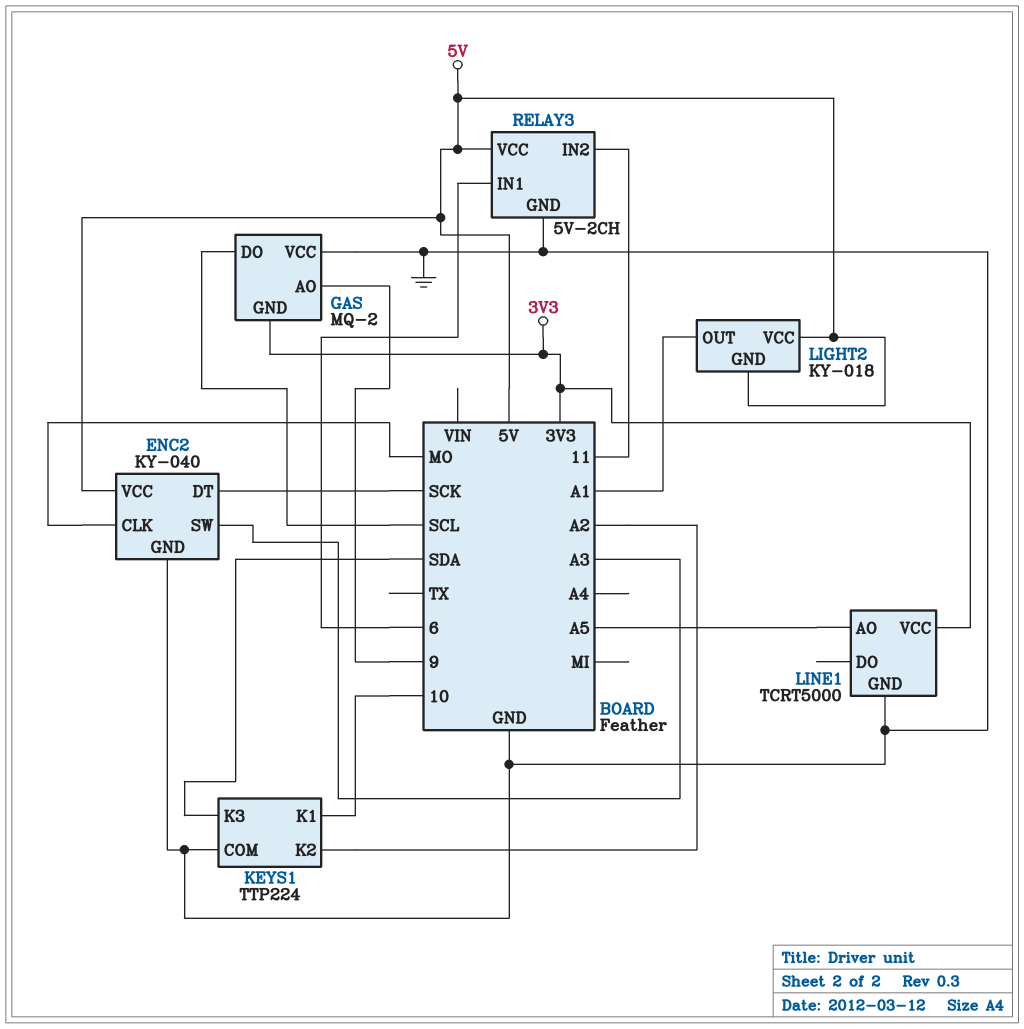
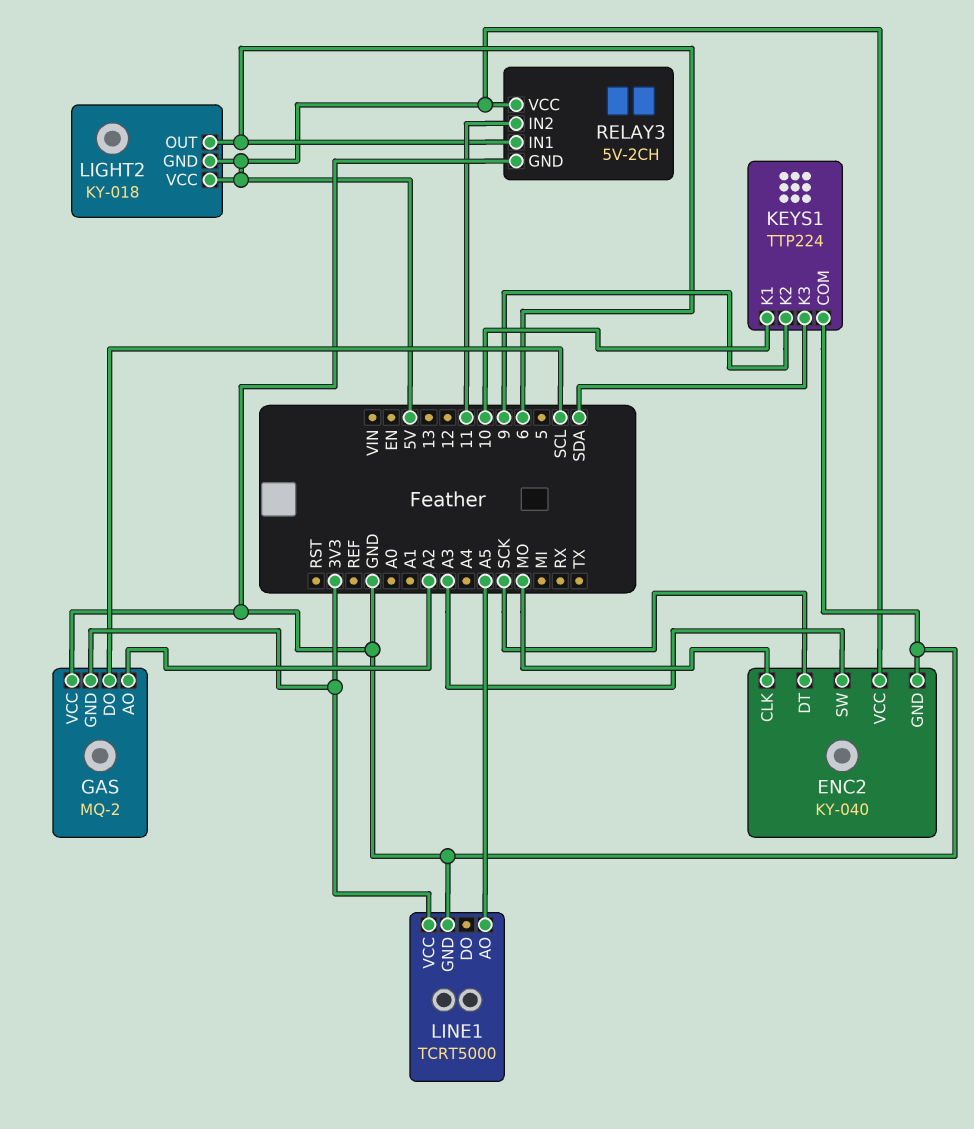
GAS pin AO: 9 -> A2
KEYS1 pin K2: A2 -> 9
LIGHT2 pin OUT: A1 -> 6

